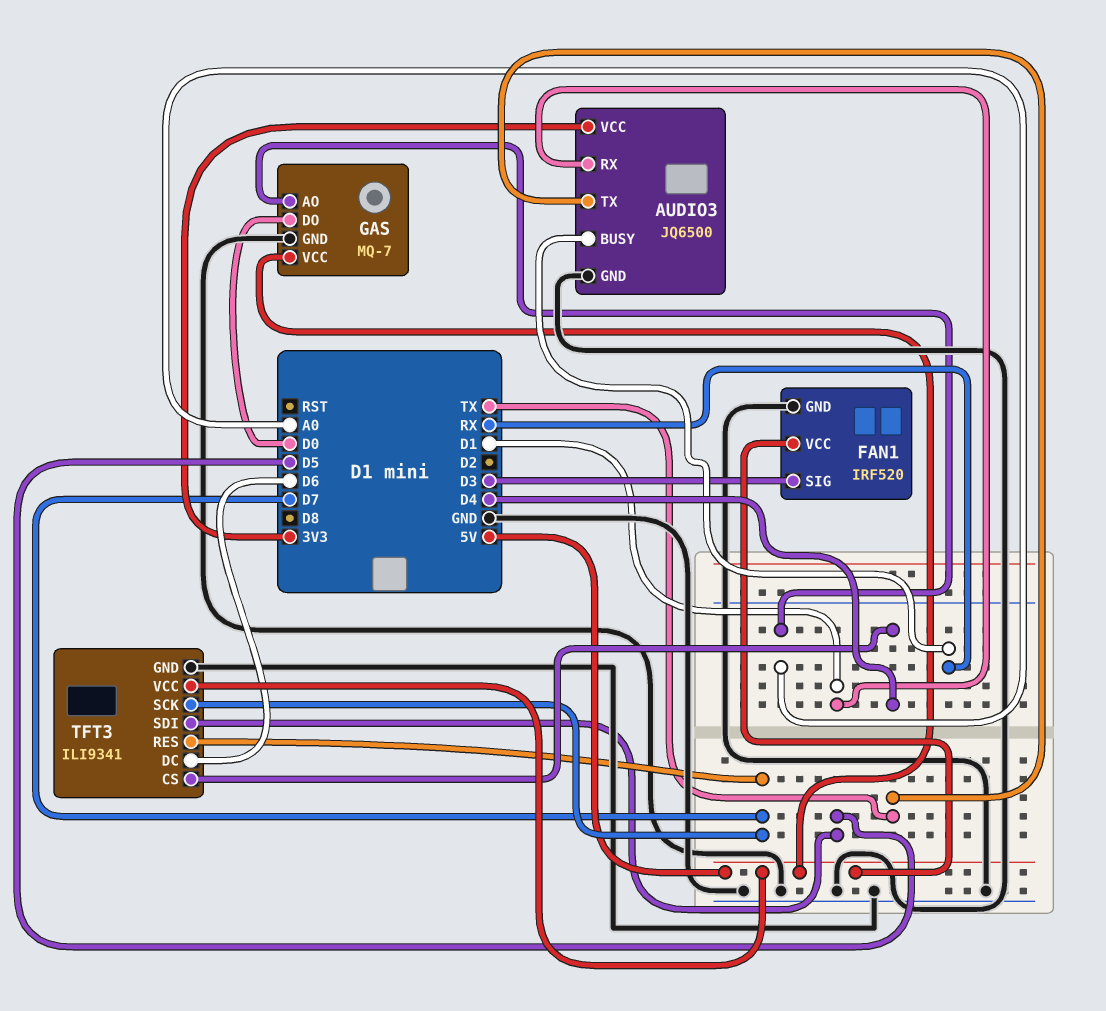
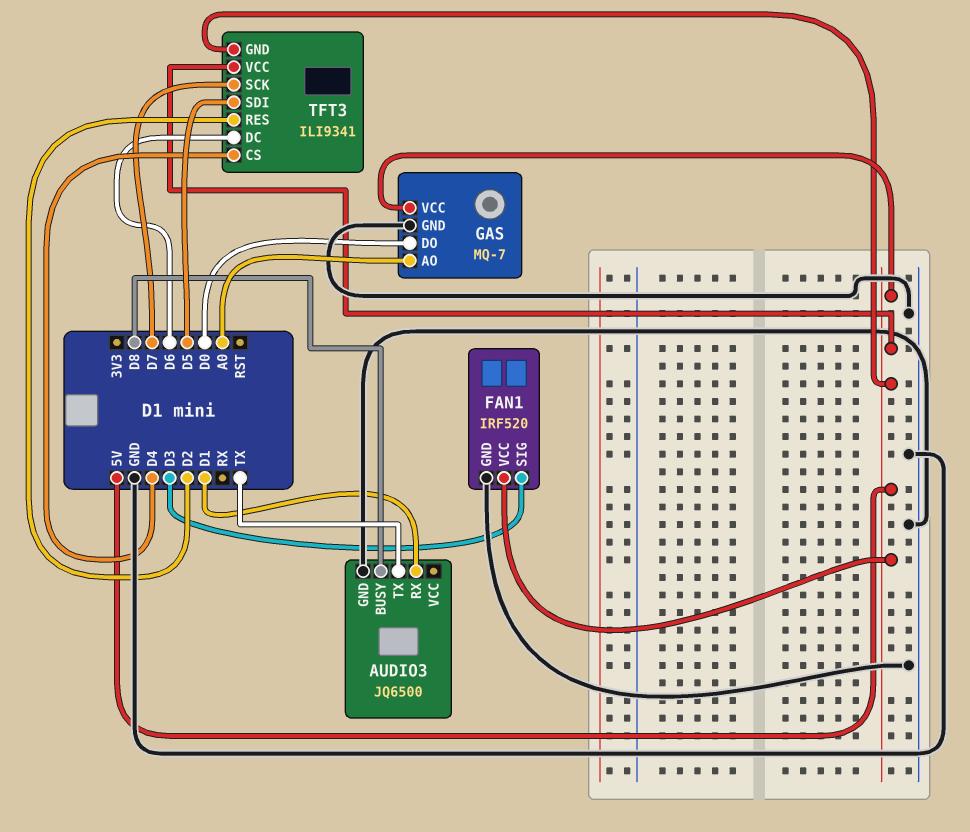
AUDIO3 pin BUSY: RX -> D8
AUDIO3 pin VCC: 3V3 -> none
TFT3 pin GND: GND -> 5V
TFT3 pin RES: D7 -> D2

